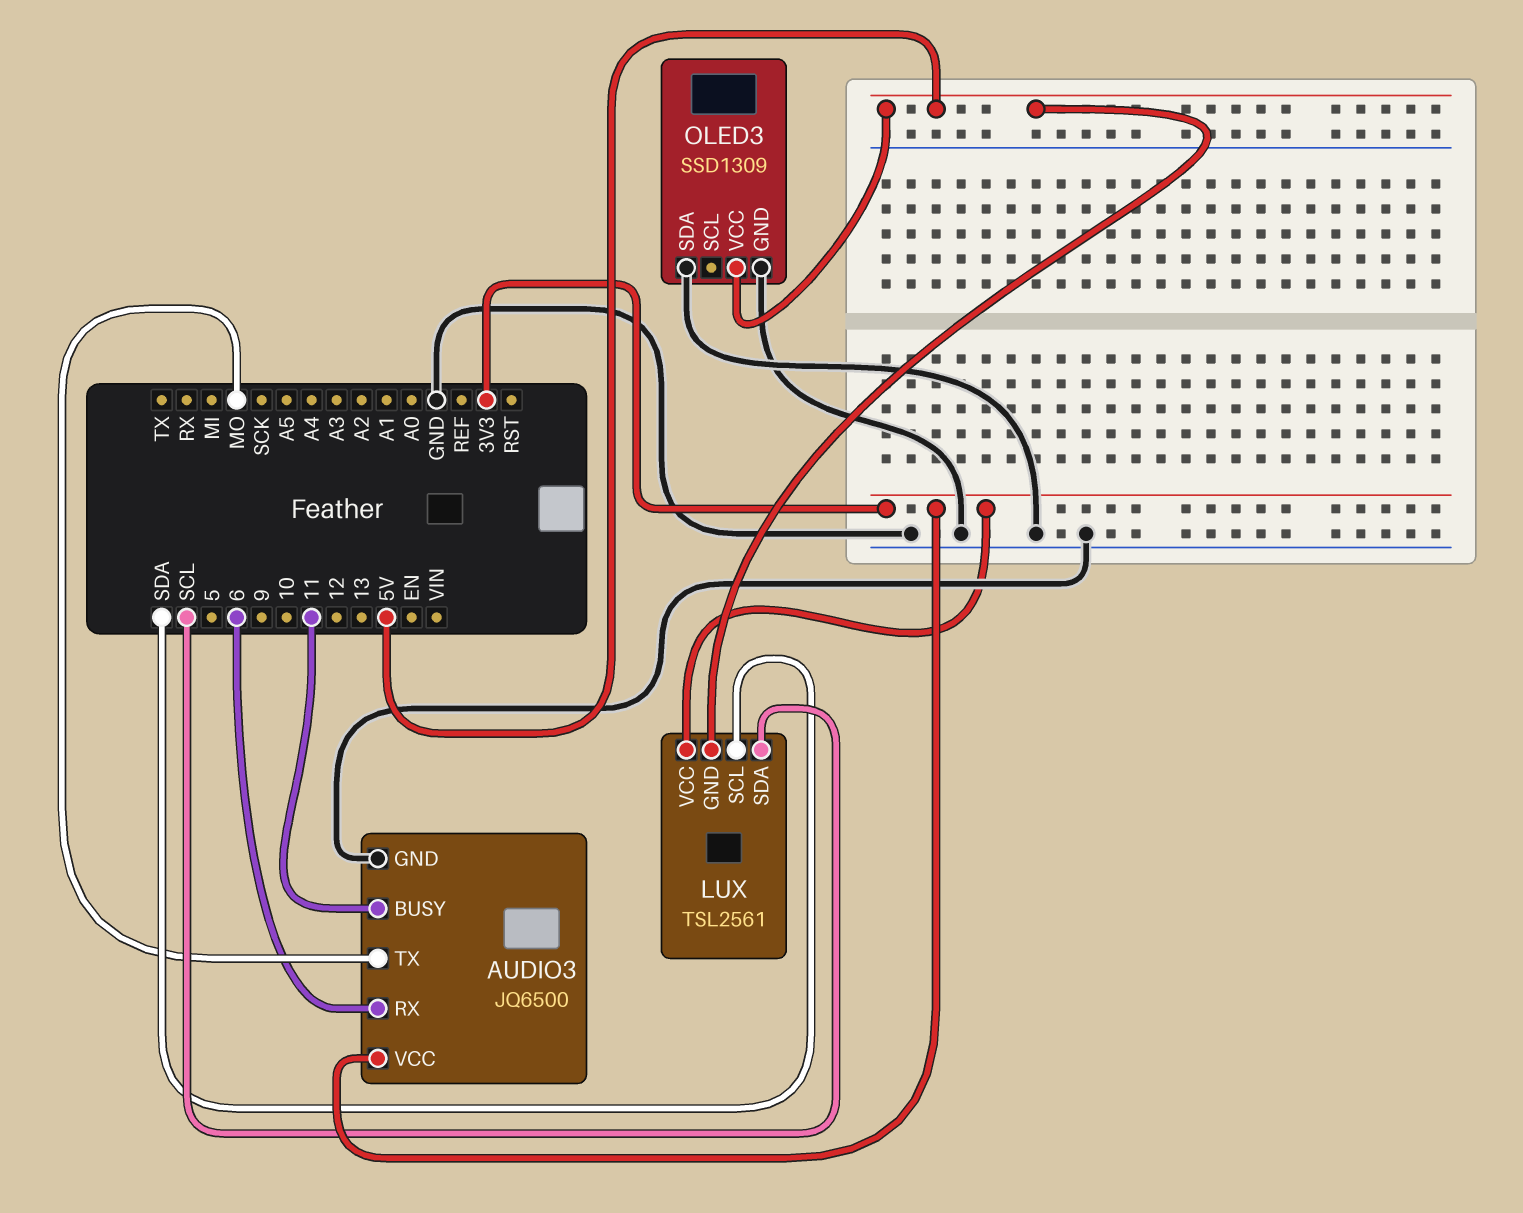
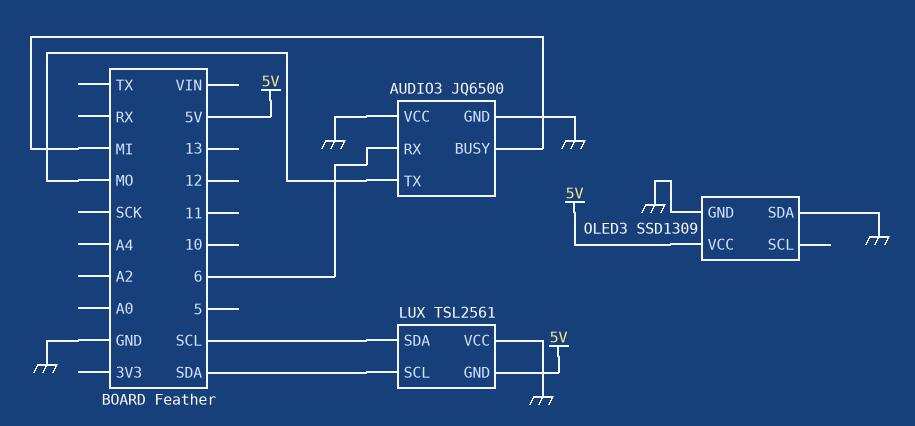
AUDIO3 pin BUSY: 11 -> MI
AUDIO3 pin VCC: 3V3 -> GND
LUX pin VCC: 3V3 -> GND

